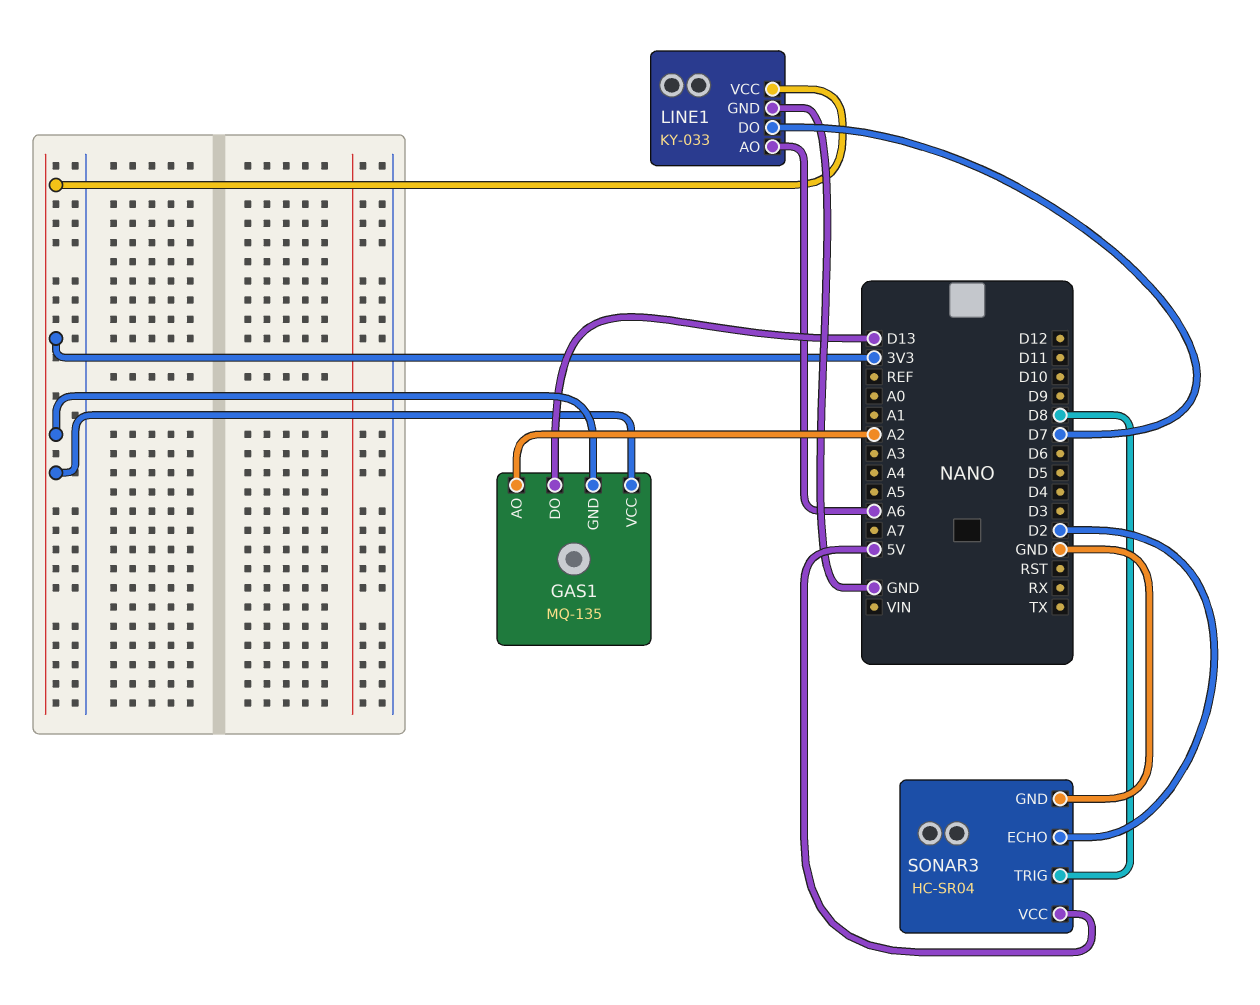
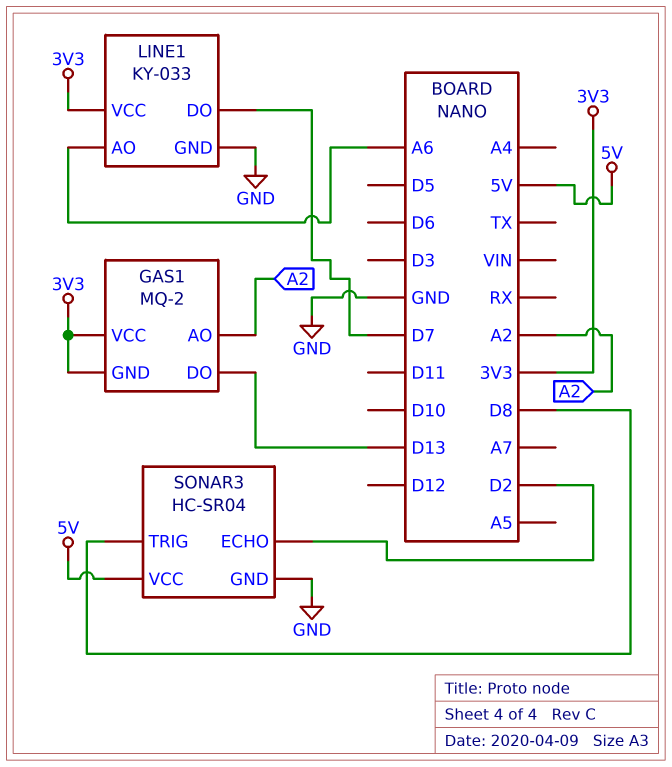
GAS1: MQ-135 -> MQ-2

